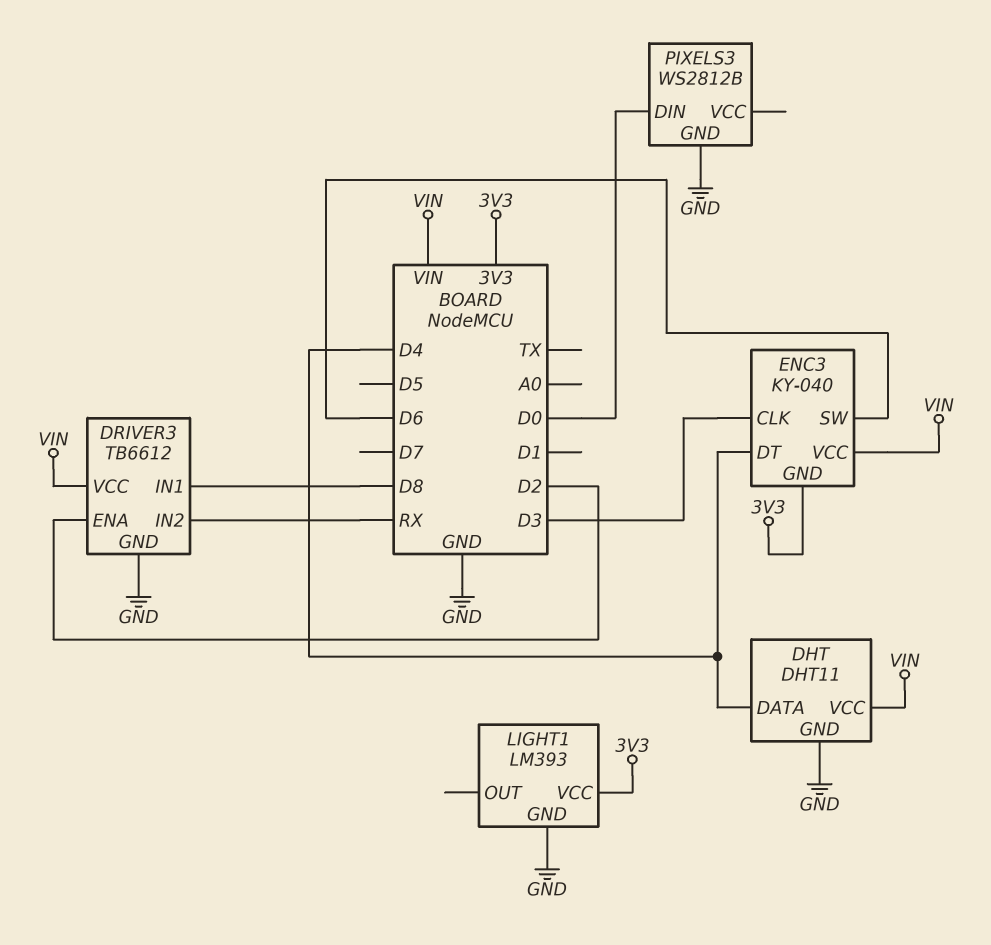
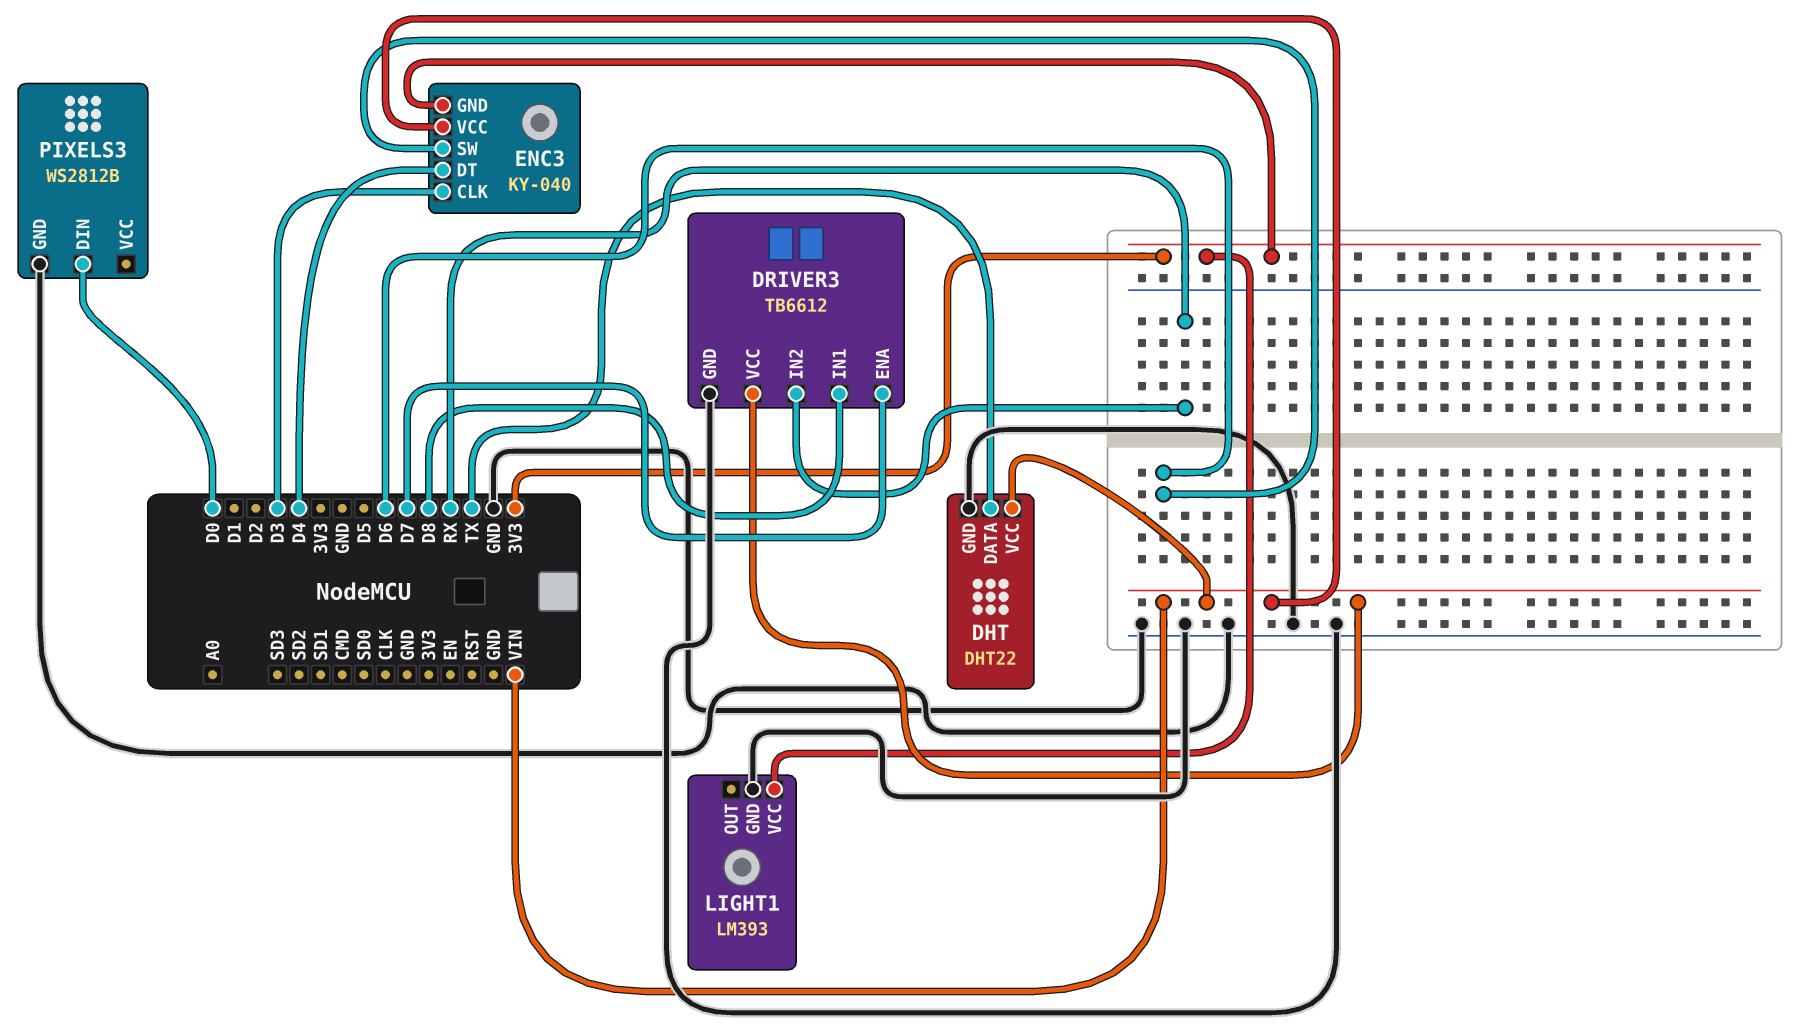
DHT: DHT11 -> DHT22
DHT pin DATA: D4 -> TX
DRIVER3 pin ENA: D2 -> D7

